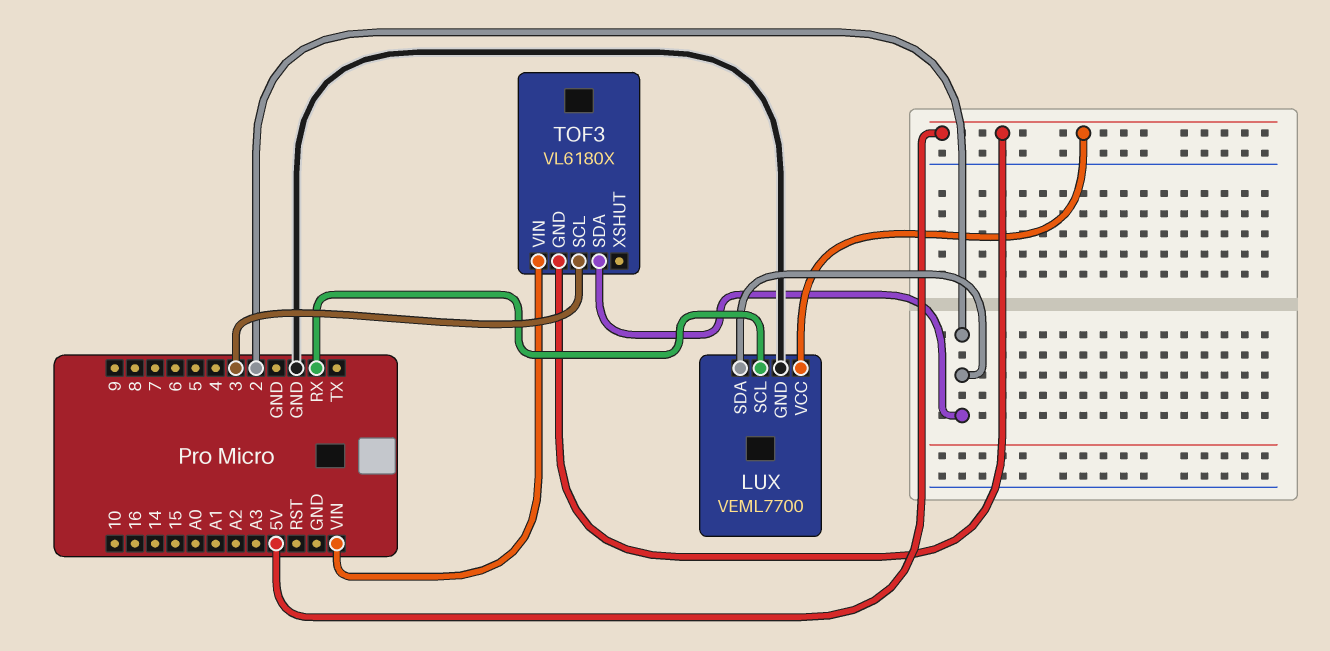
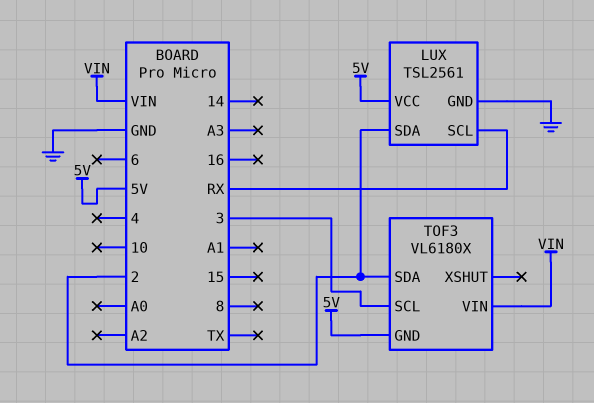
LUX: VEML7700 -> TSL2561

